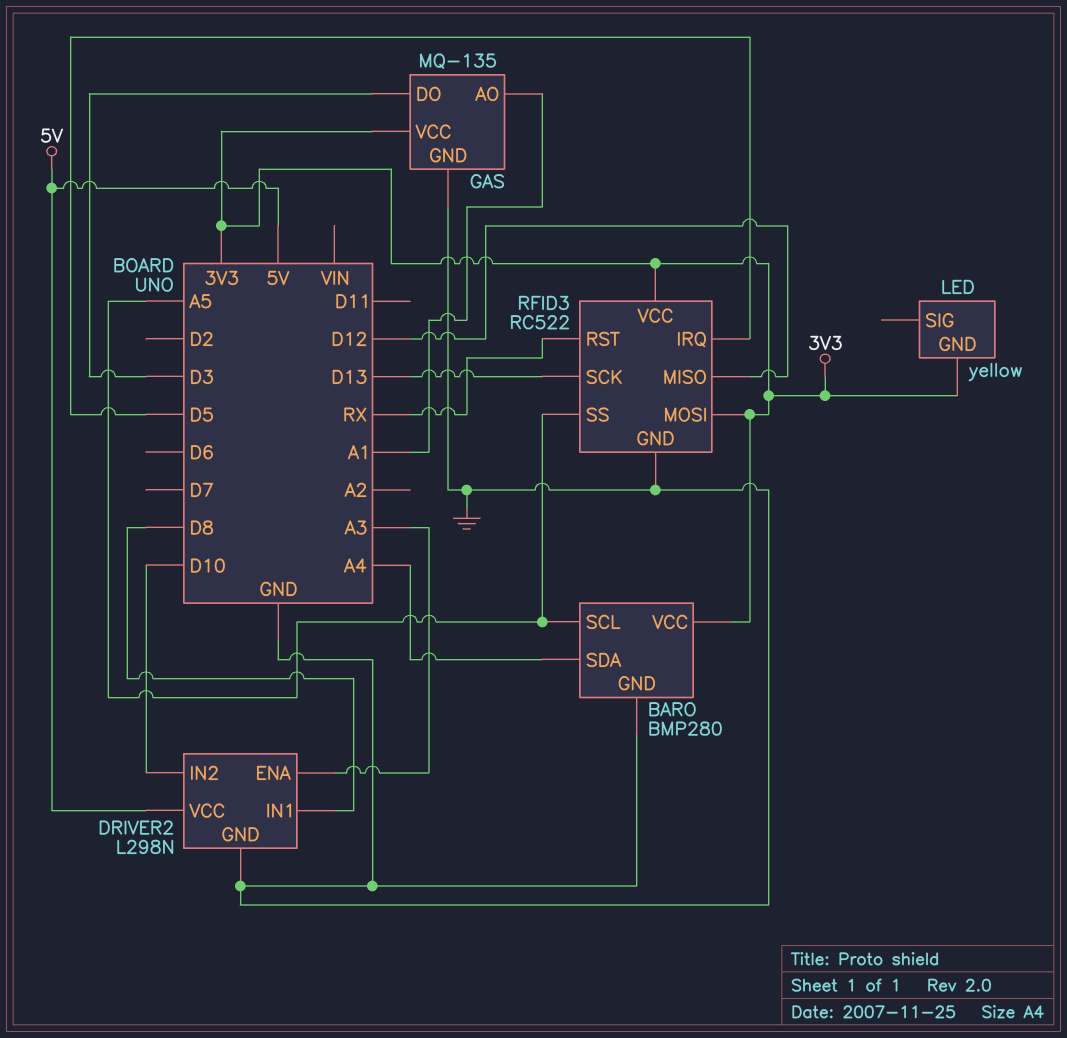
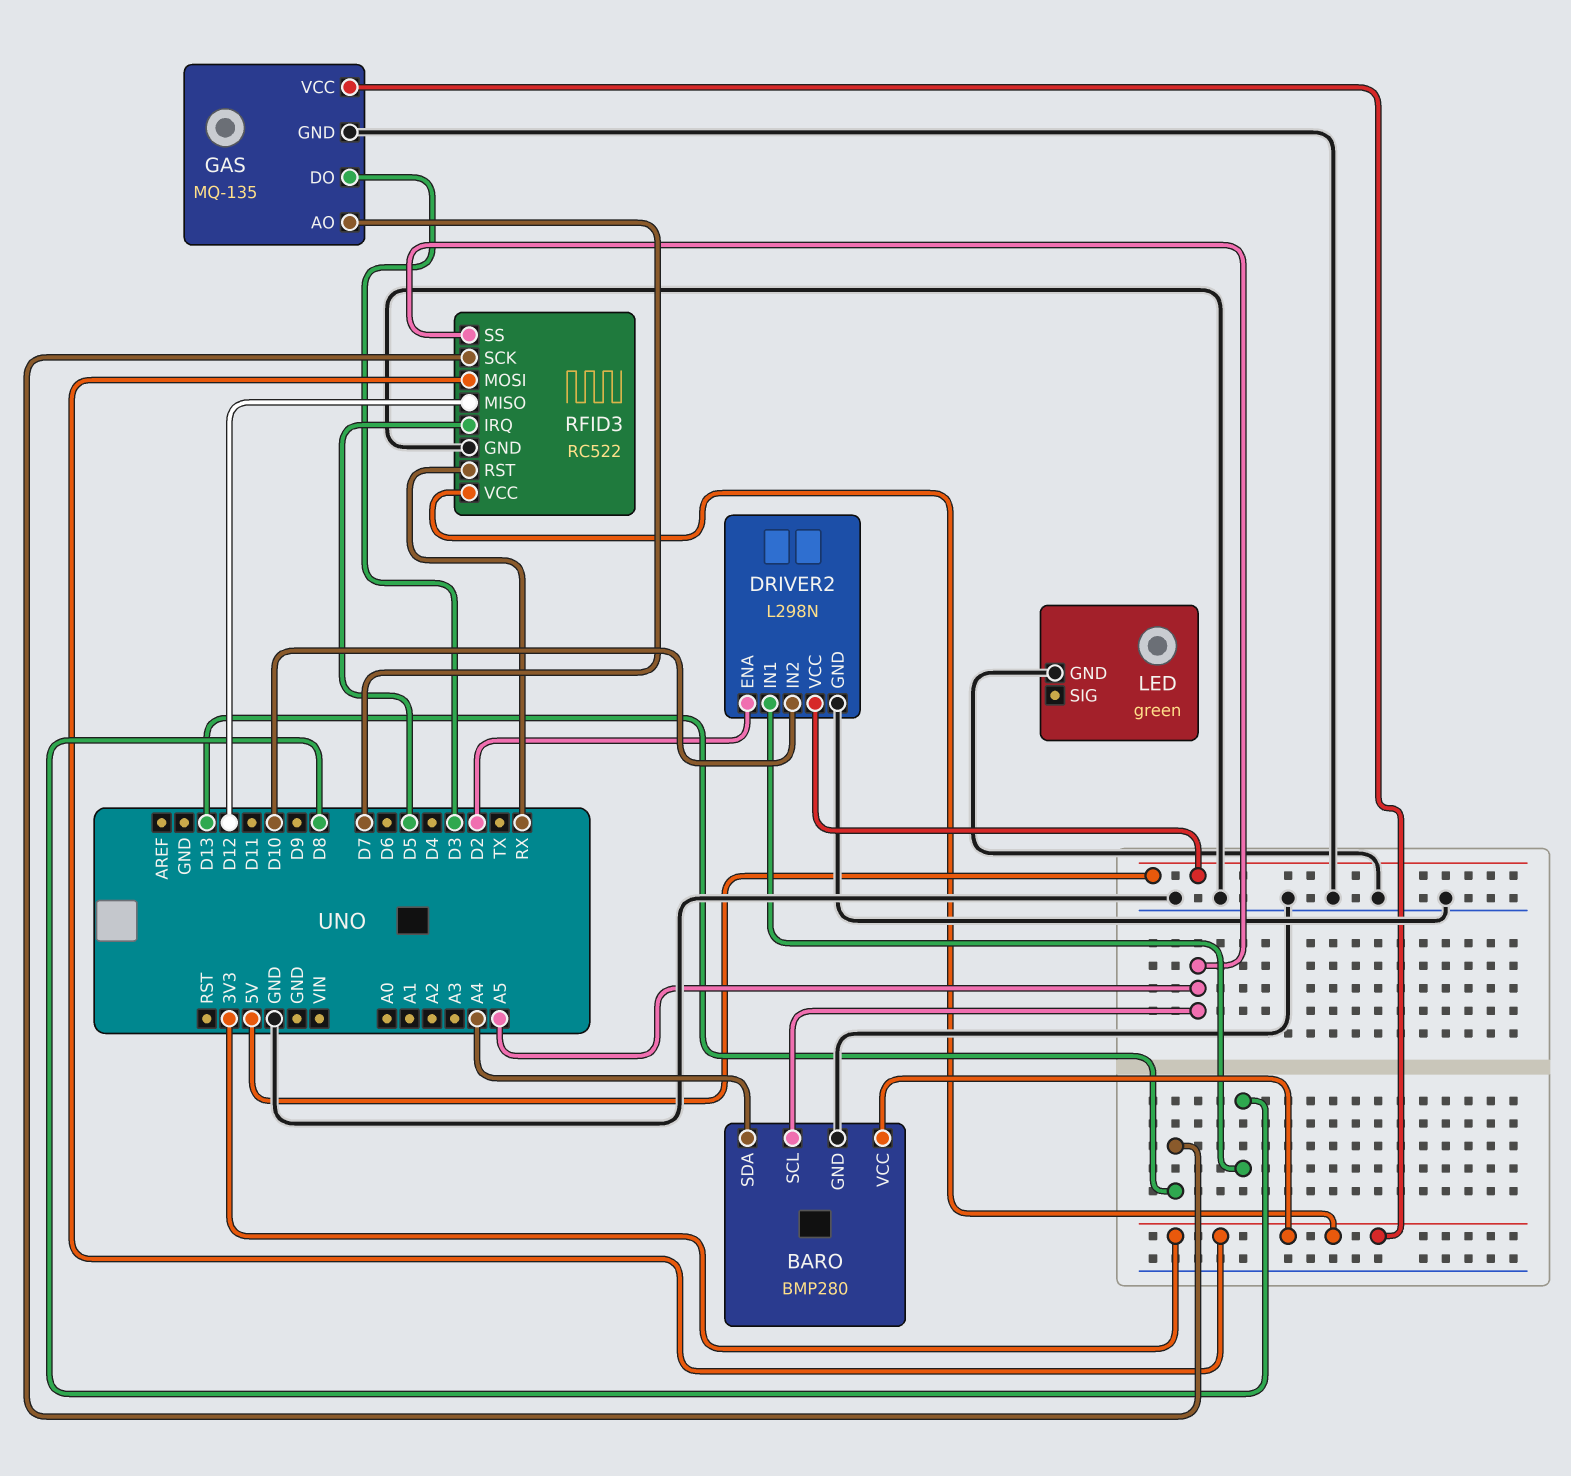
DRIVER2 pin ENA: A3 -> D2
GAS pin AO: A1 -> D7
LED: yellow -> green
LED pin GND: 3V3 -> GND

